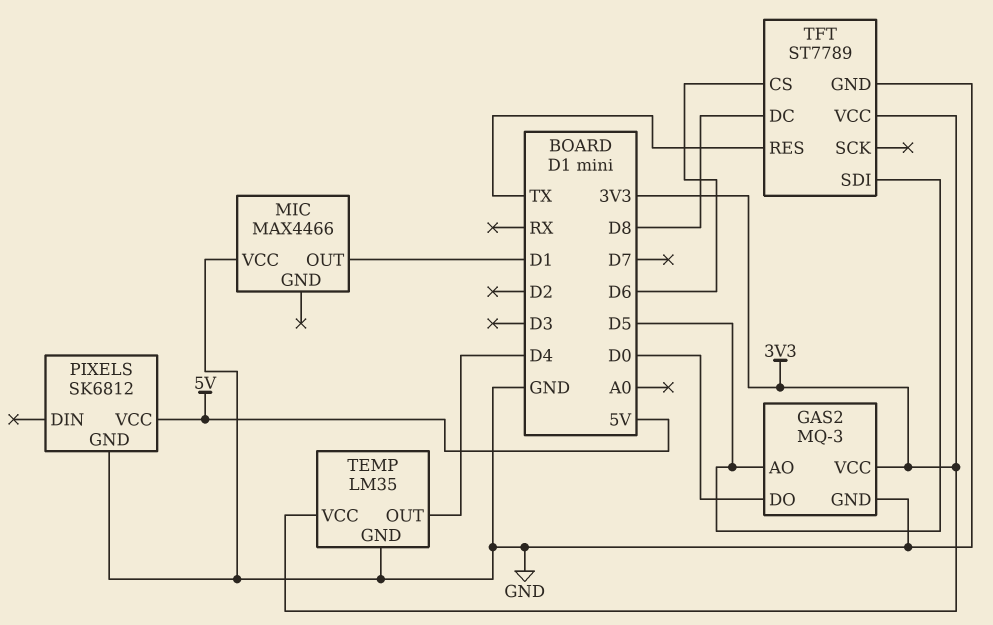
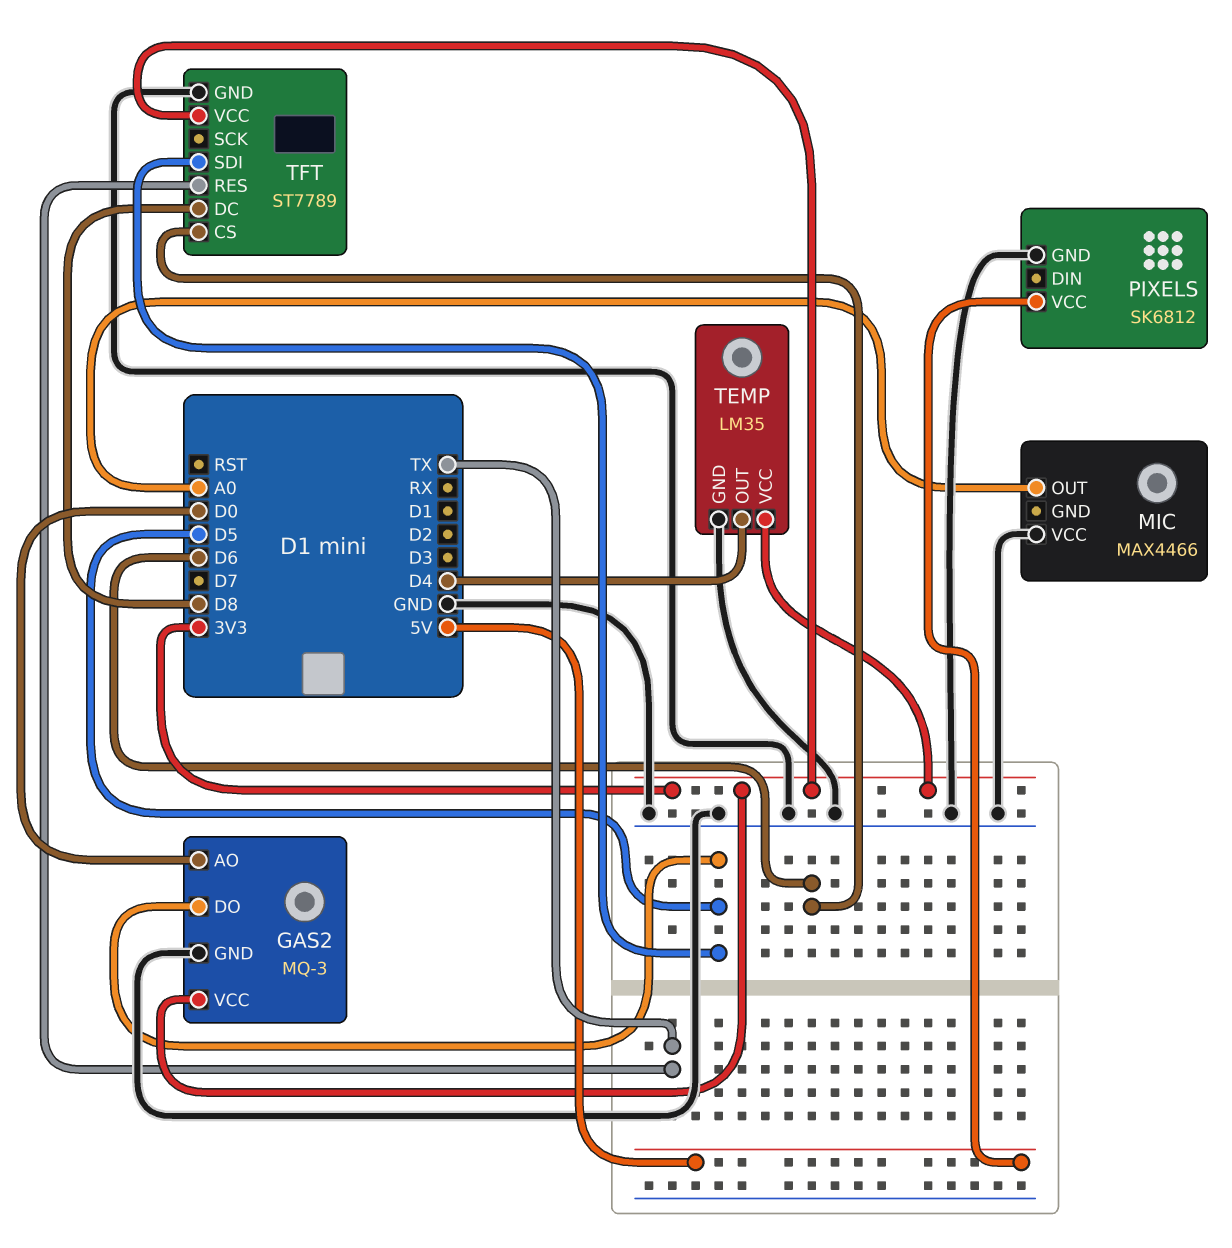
GAS2 pin AO: D5 -> D0
GAS2 pin DO: D0 -> D5
MIC pin OUT: D1 -> A0

